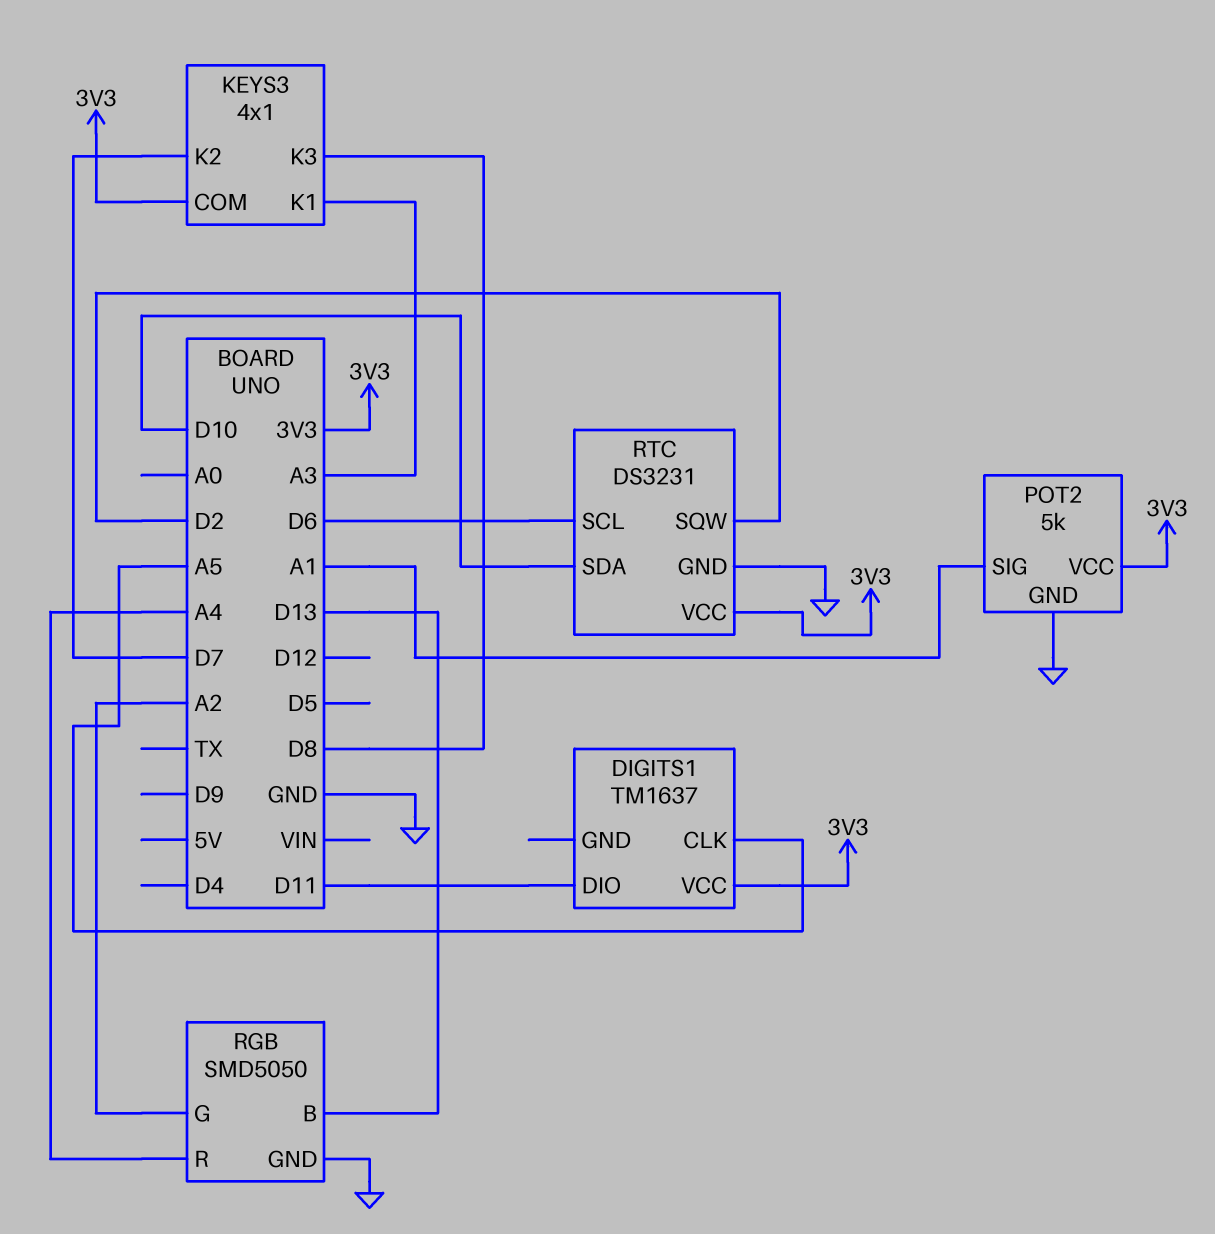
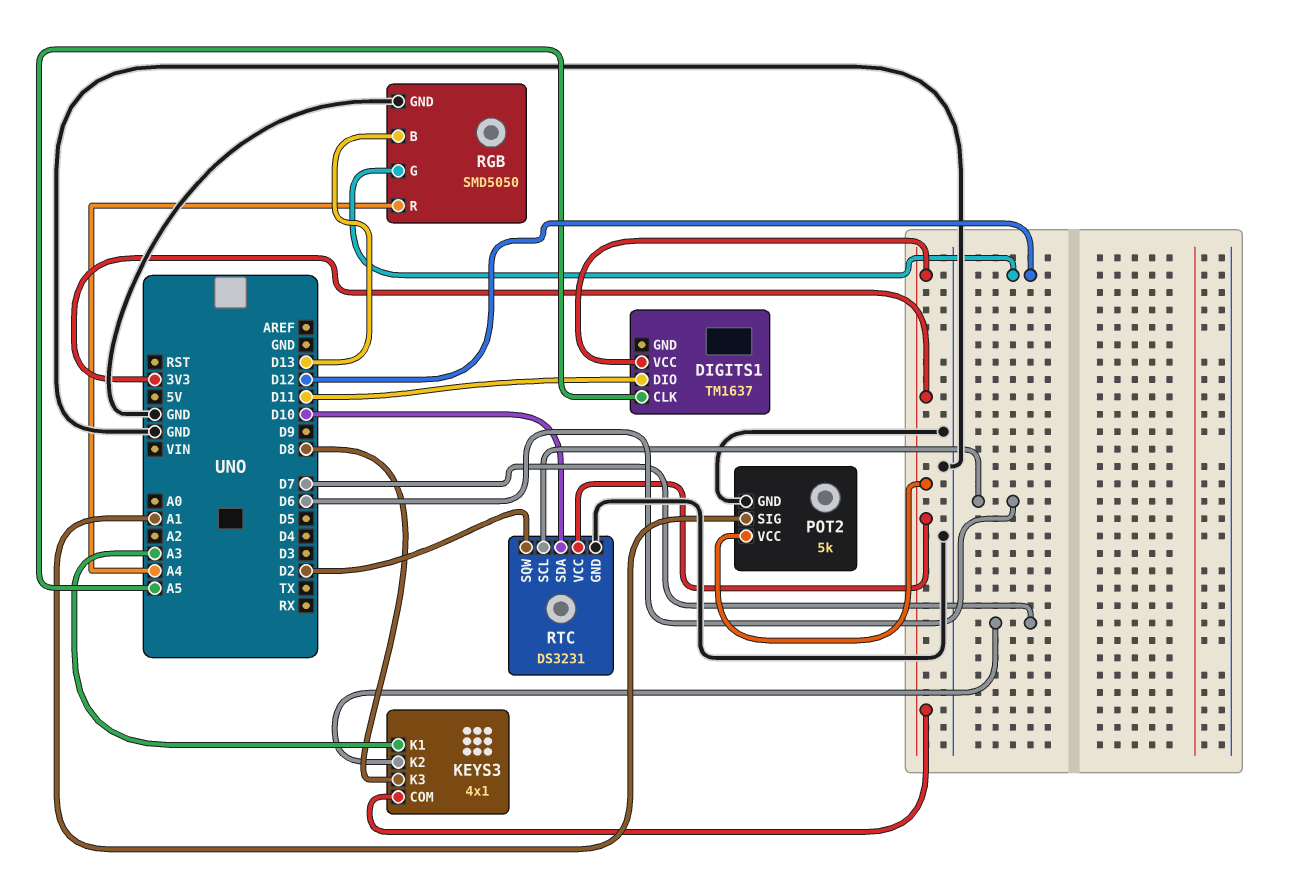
RGB pin G: A2 -> D12

